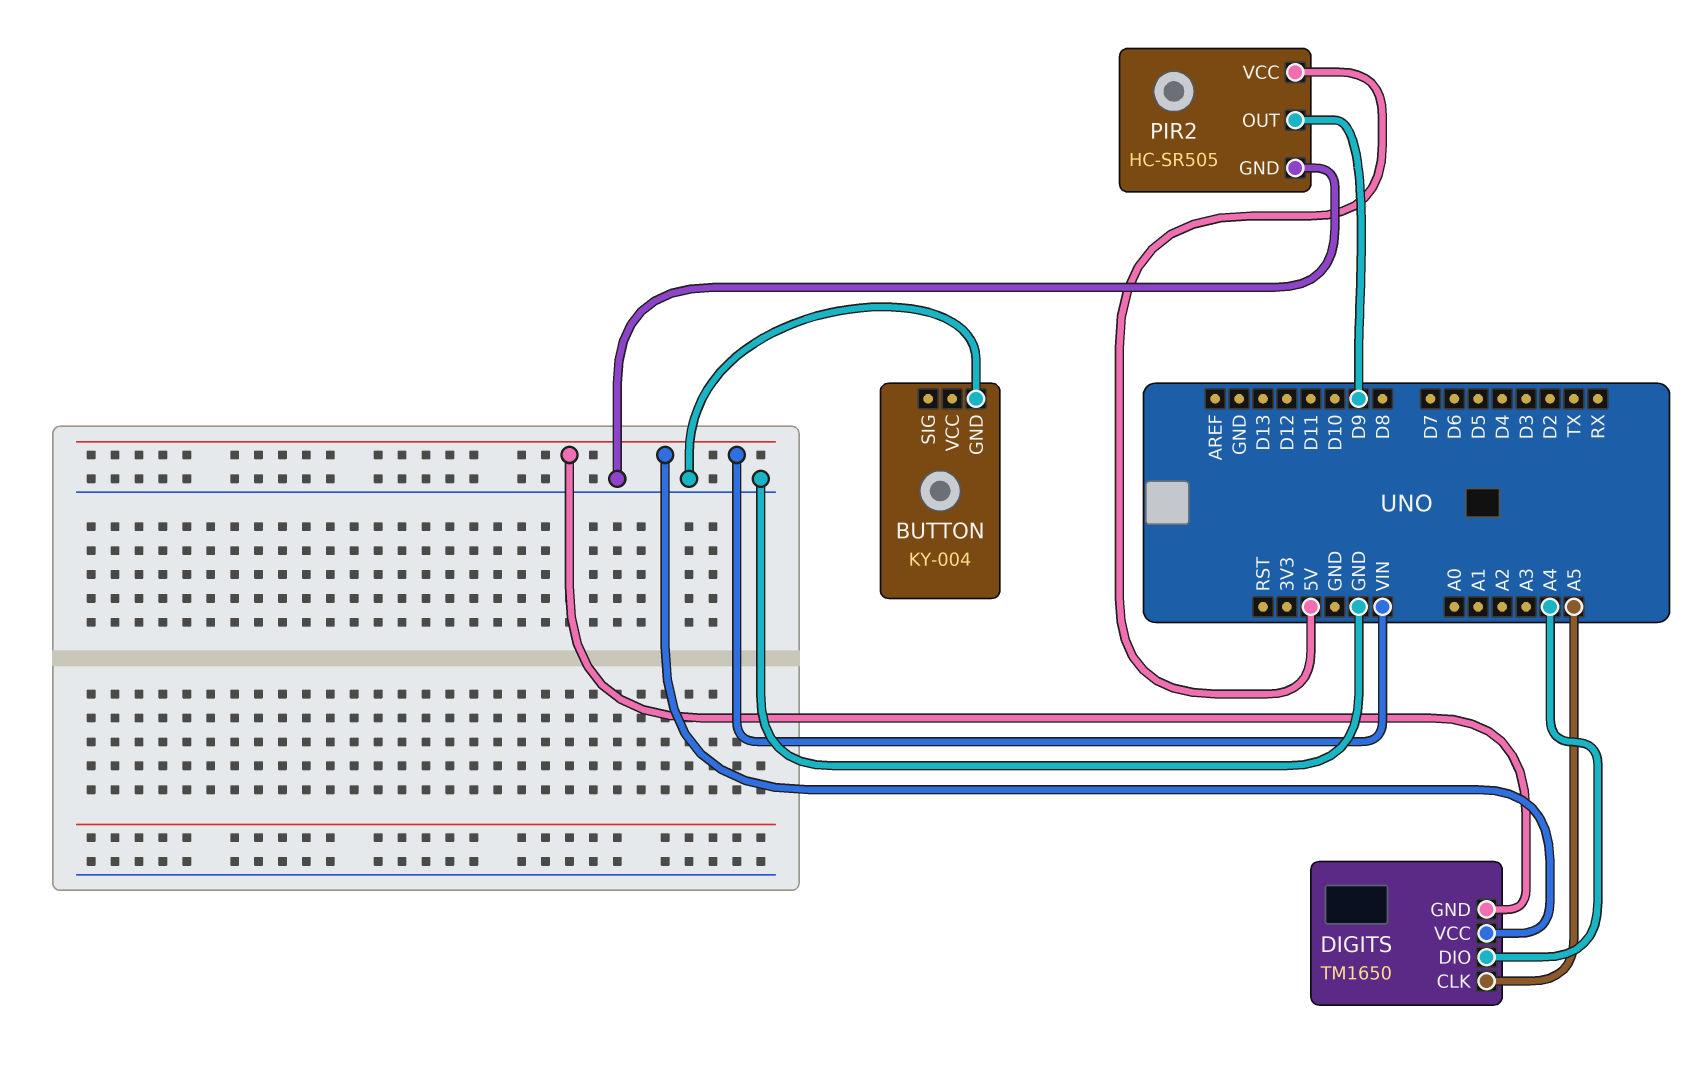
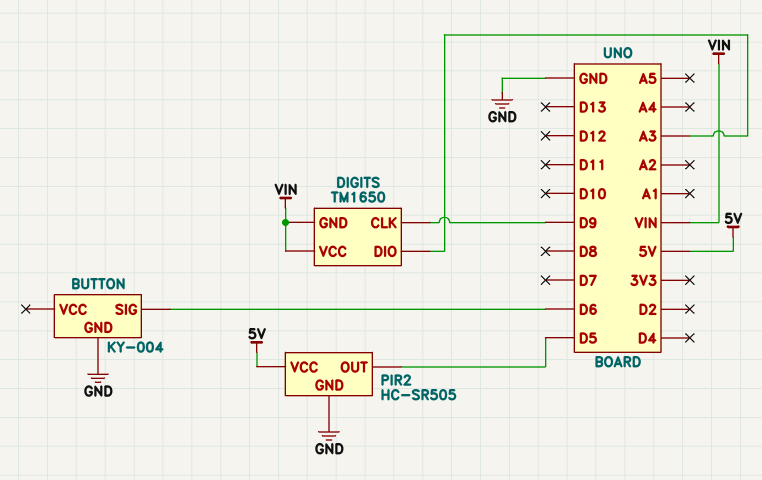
BUTTON pin SIG: none -> D6
DIGITS pin CLK: A5 -> D9
DIGITS pin DIO: A4 -> A3
PIR2 pin OUT: D9 -> D5

